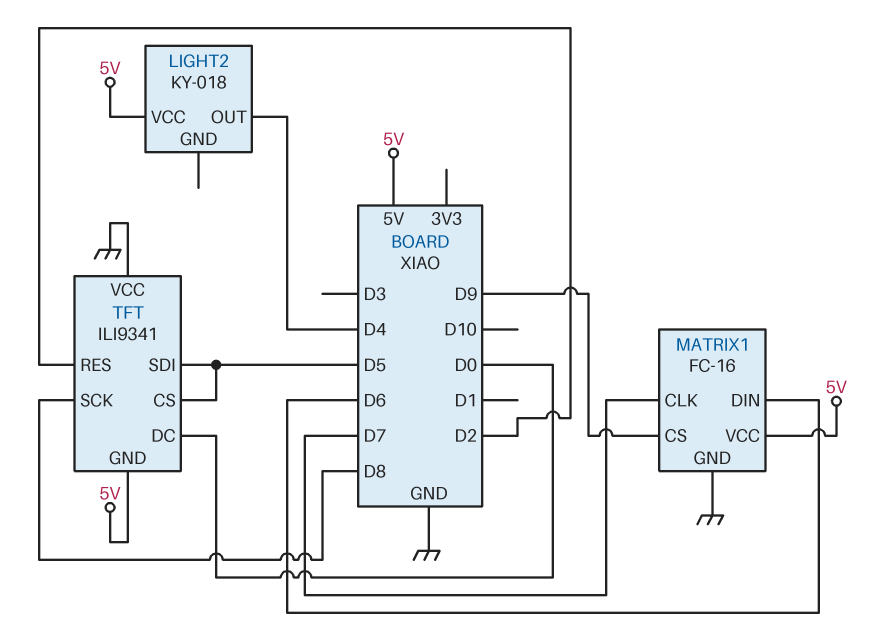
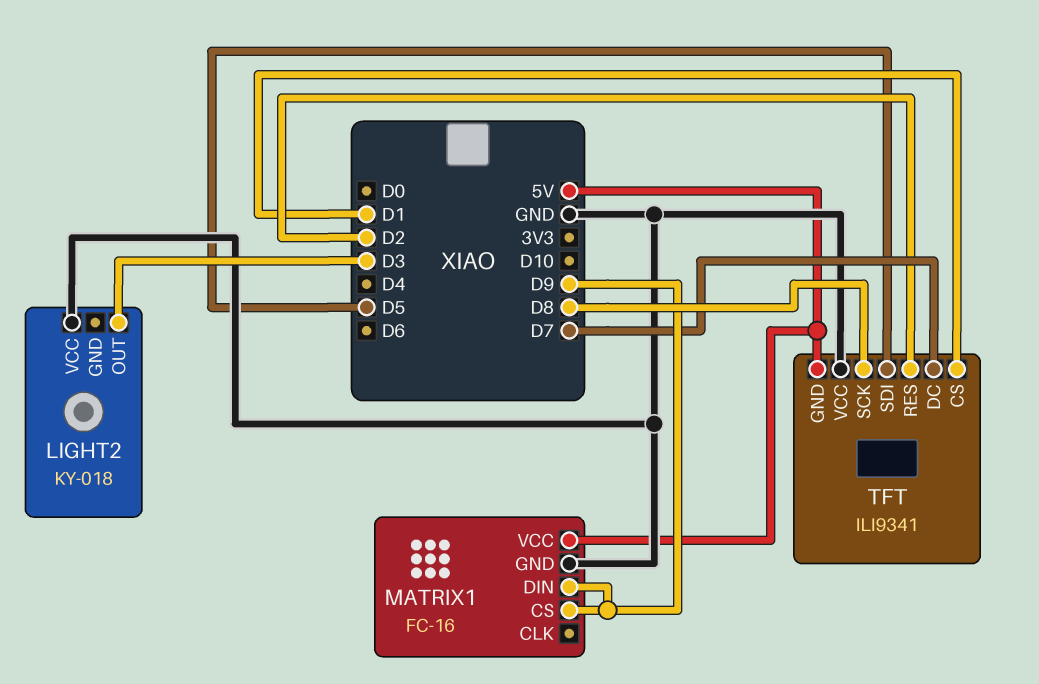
LIGHT2 pin OUT: D4 -> D3
LIGHT2 pin VCC: 5V -> GND
MATRIX1 pin CLK: D7 -> none
MATRIX1 pin DIN: D6 -> D9
TFT pin CS: D5 -> D1
TFT pin DC: D0 -> D7

